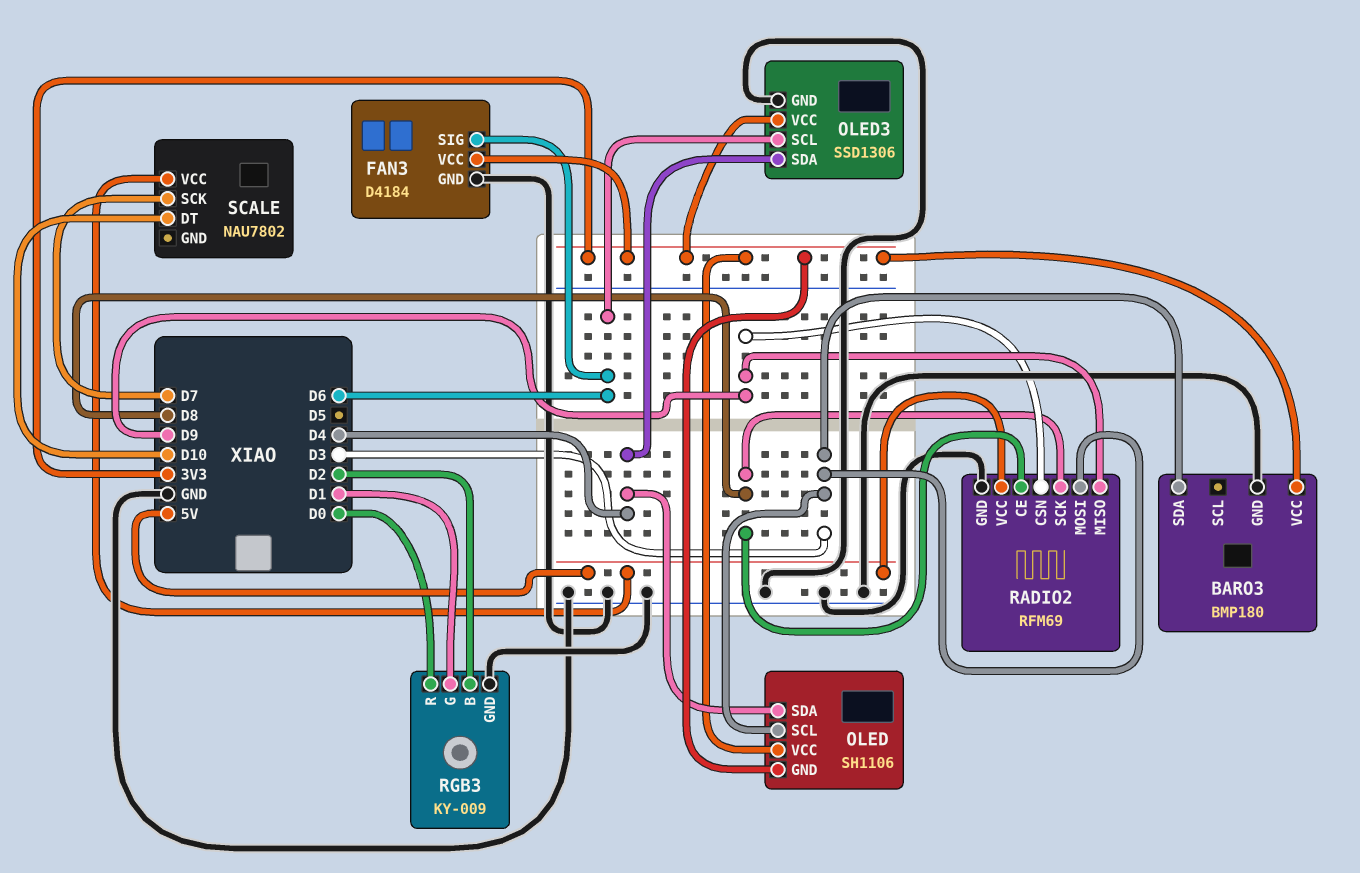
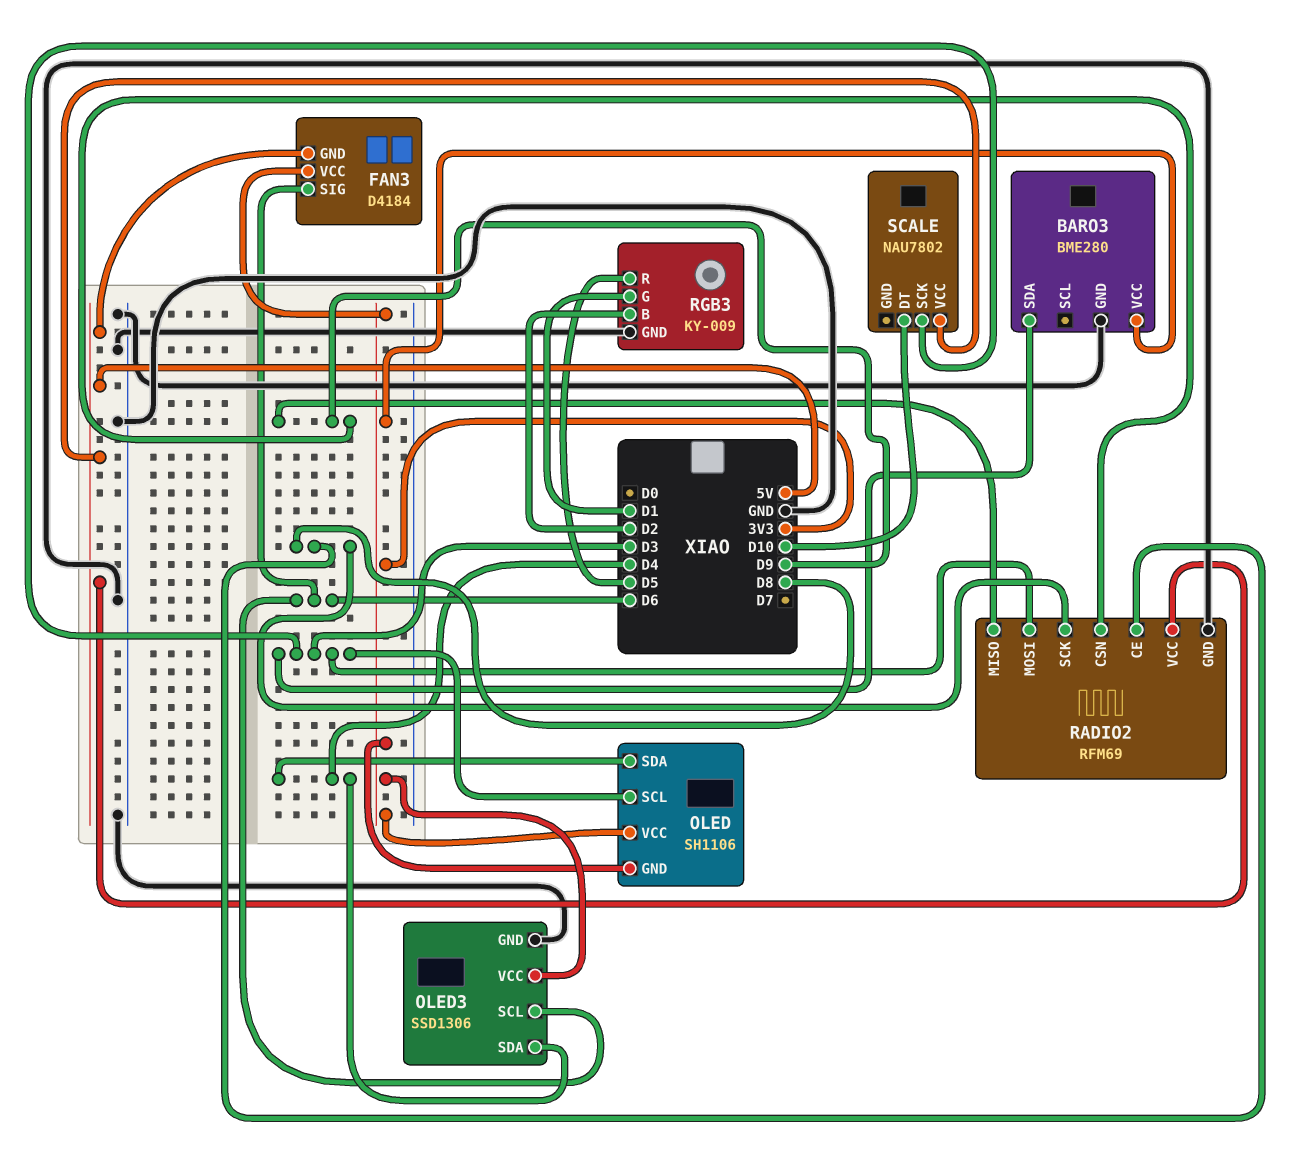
BARO3: BMP180 -> BME280
FAN3 pin GND: GND -> 5V
RGB3 pin R: D0 -> D5
SCALE pin SCK: D7 -> D3

